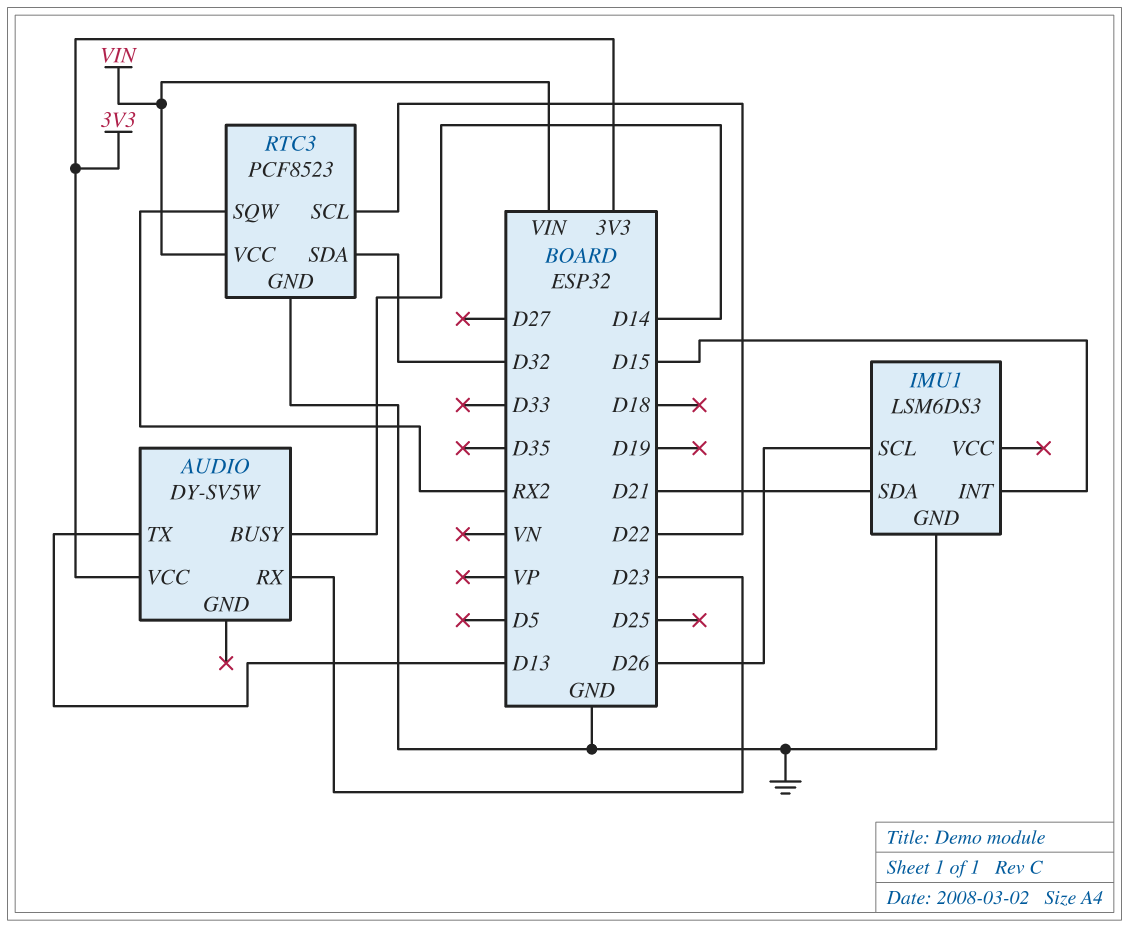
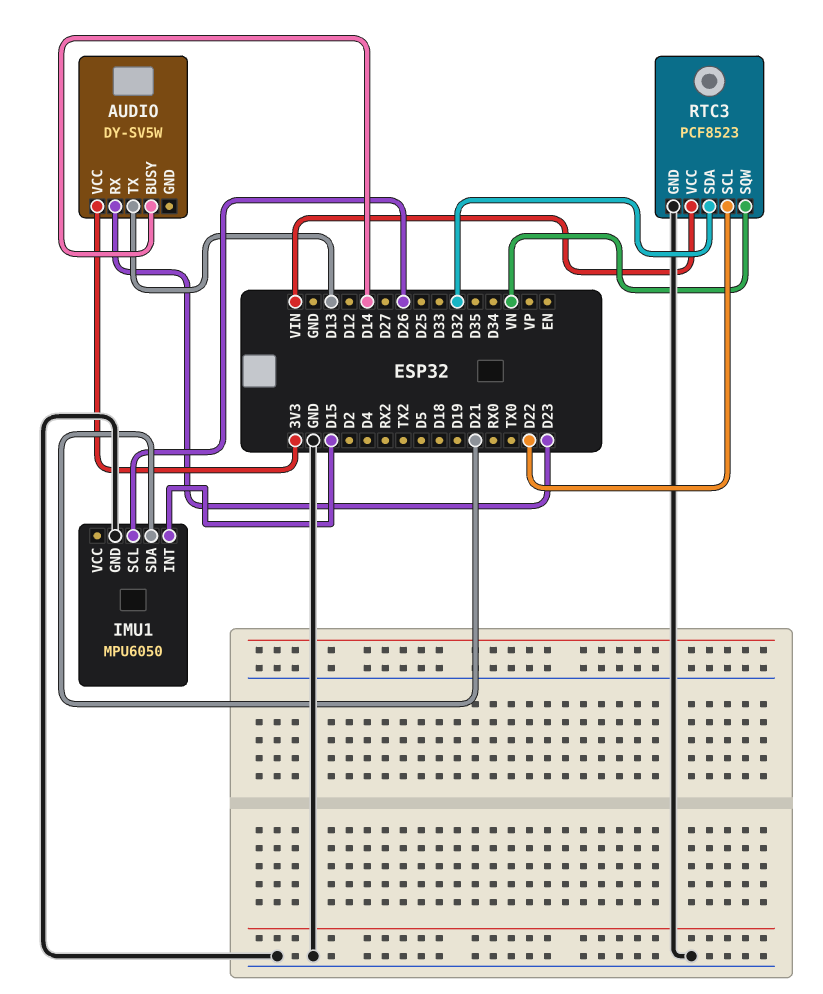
IMU1: LSM6DS3 -> MPU6050
RTC3 pin SQW: RX2 -> VN

